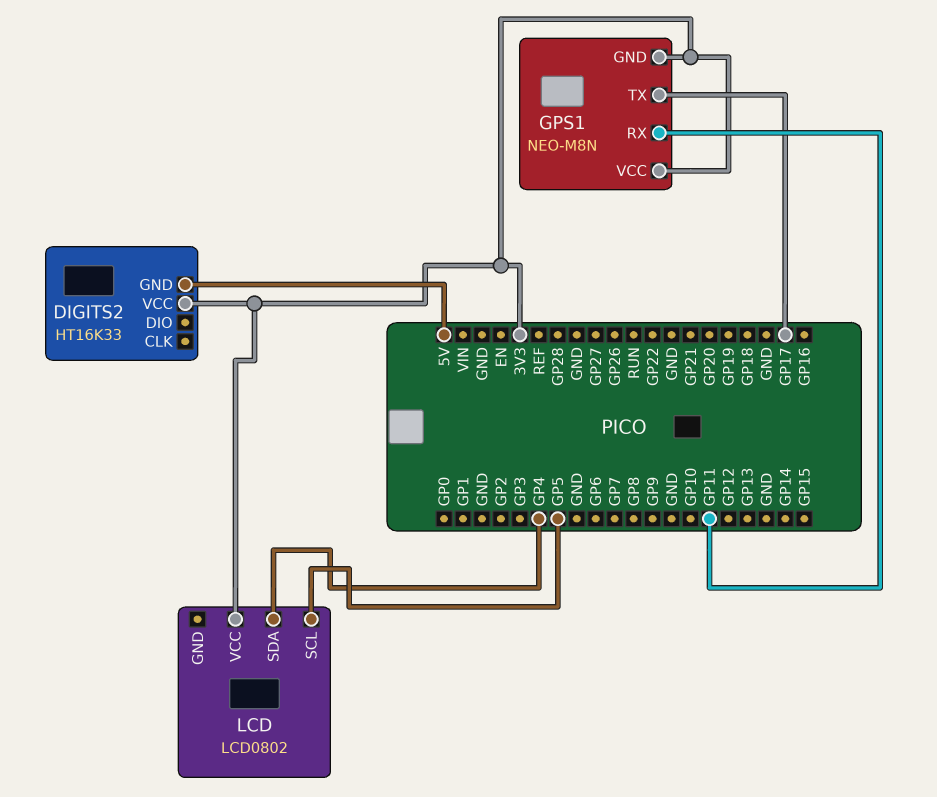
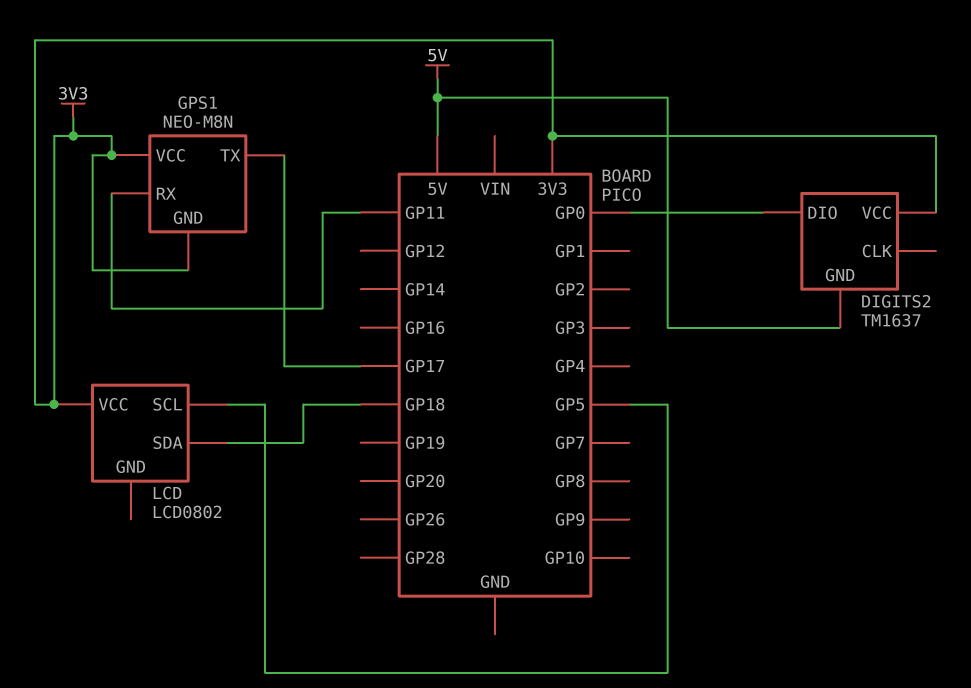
DIGITS2: HT16K33 -> TM1637
DIGITS2 pin DIO: none -> GP0
LCD pin SDA: GP4 -> GP18

